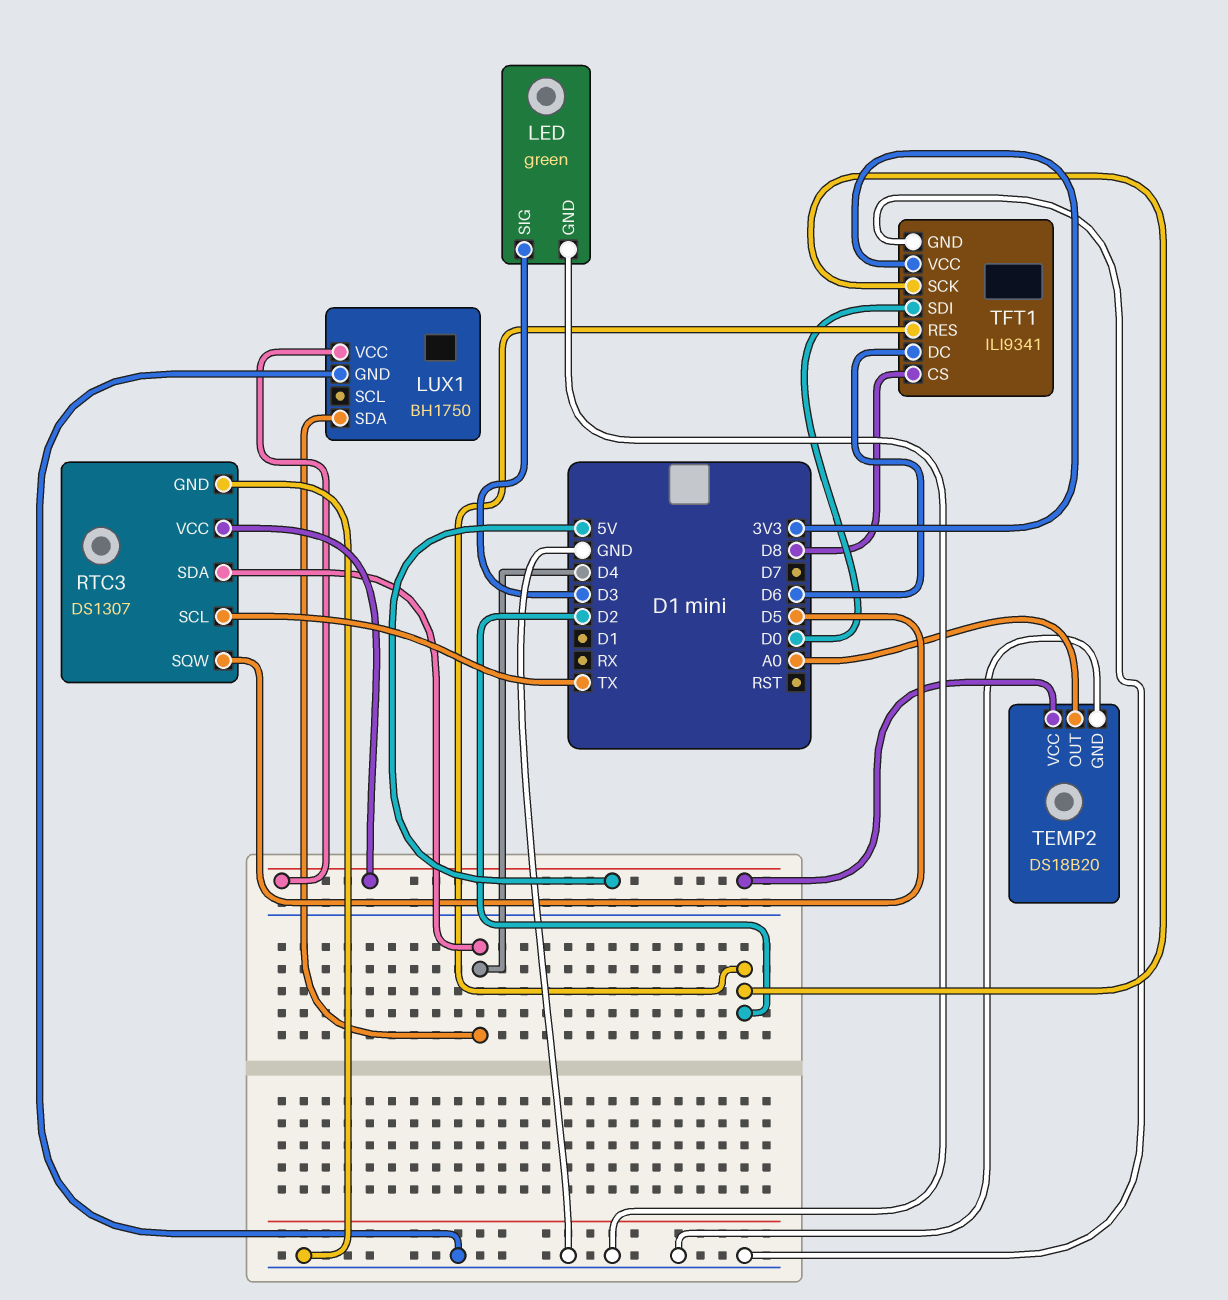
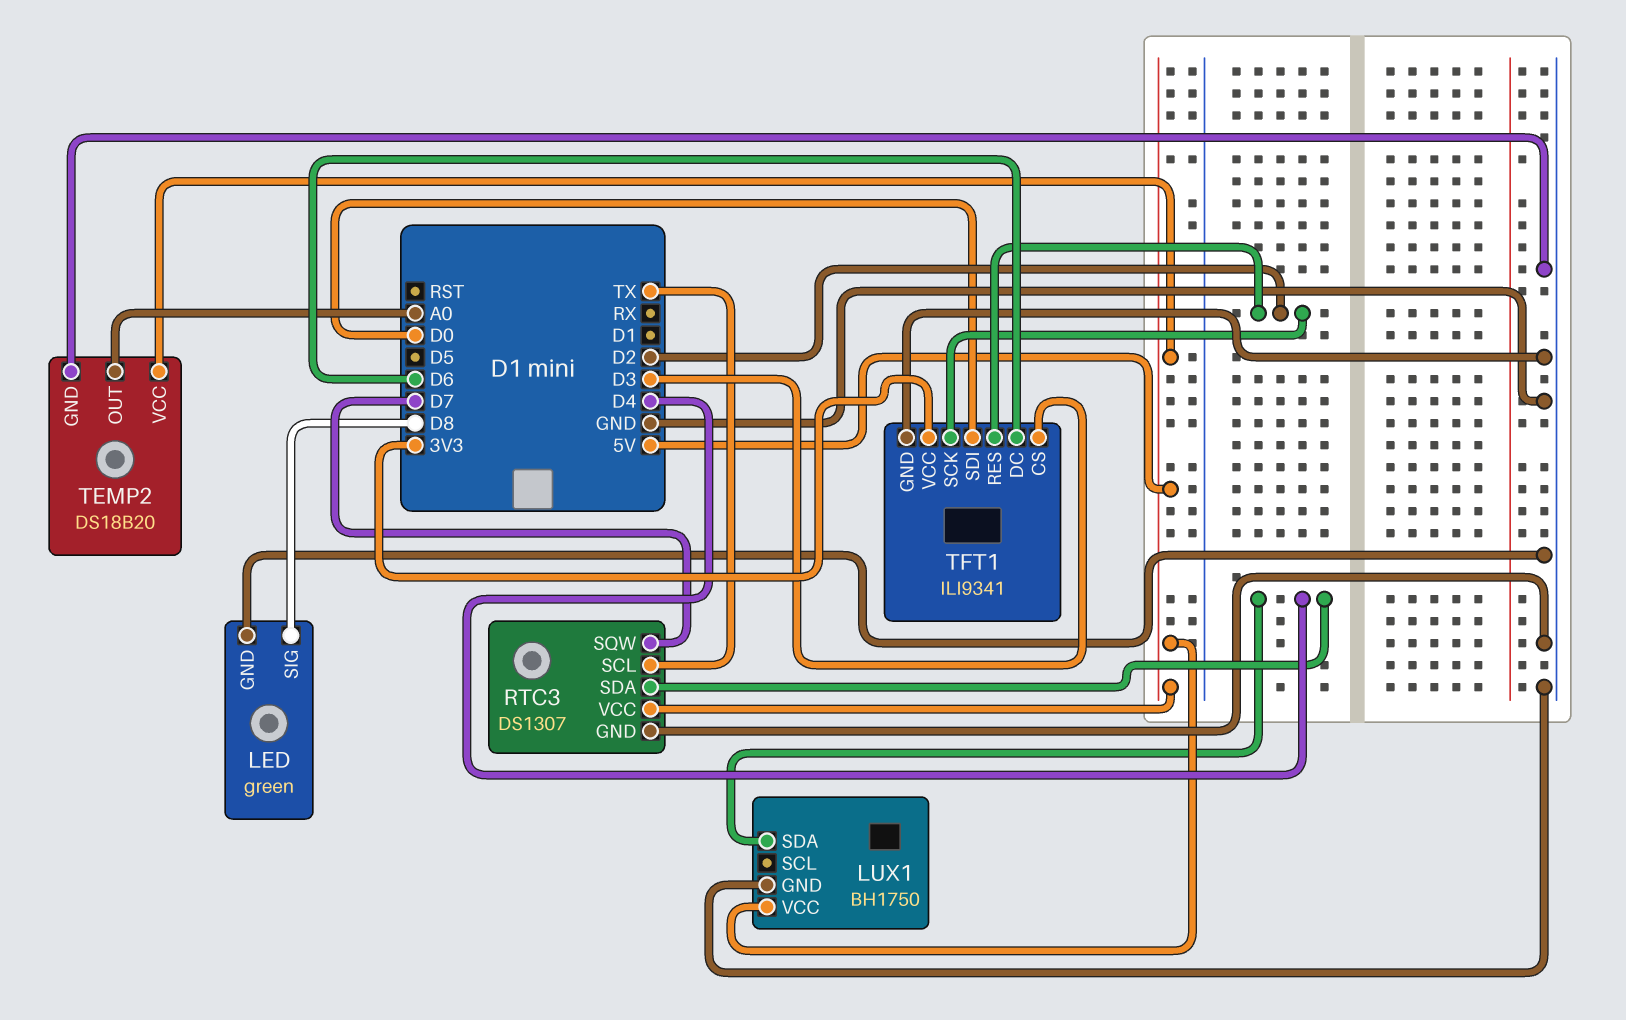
LED pin SIG: D3 -> D8
RTC3 pin SQW: D5 -> D7
TFT1 pin CS: D8 -> D3

